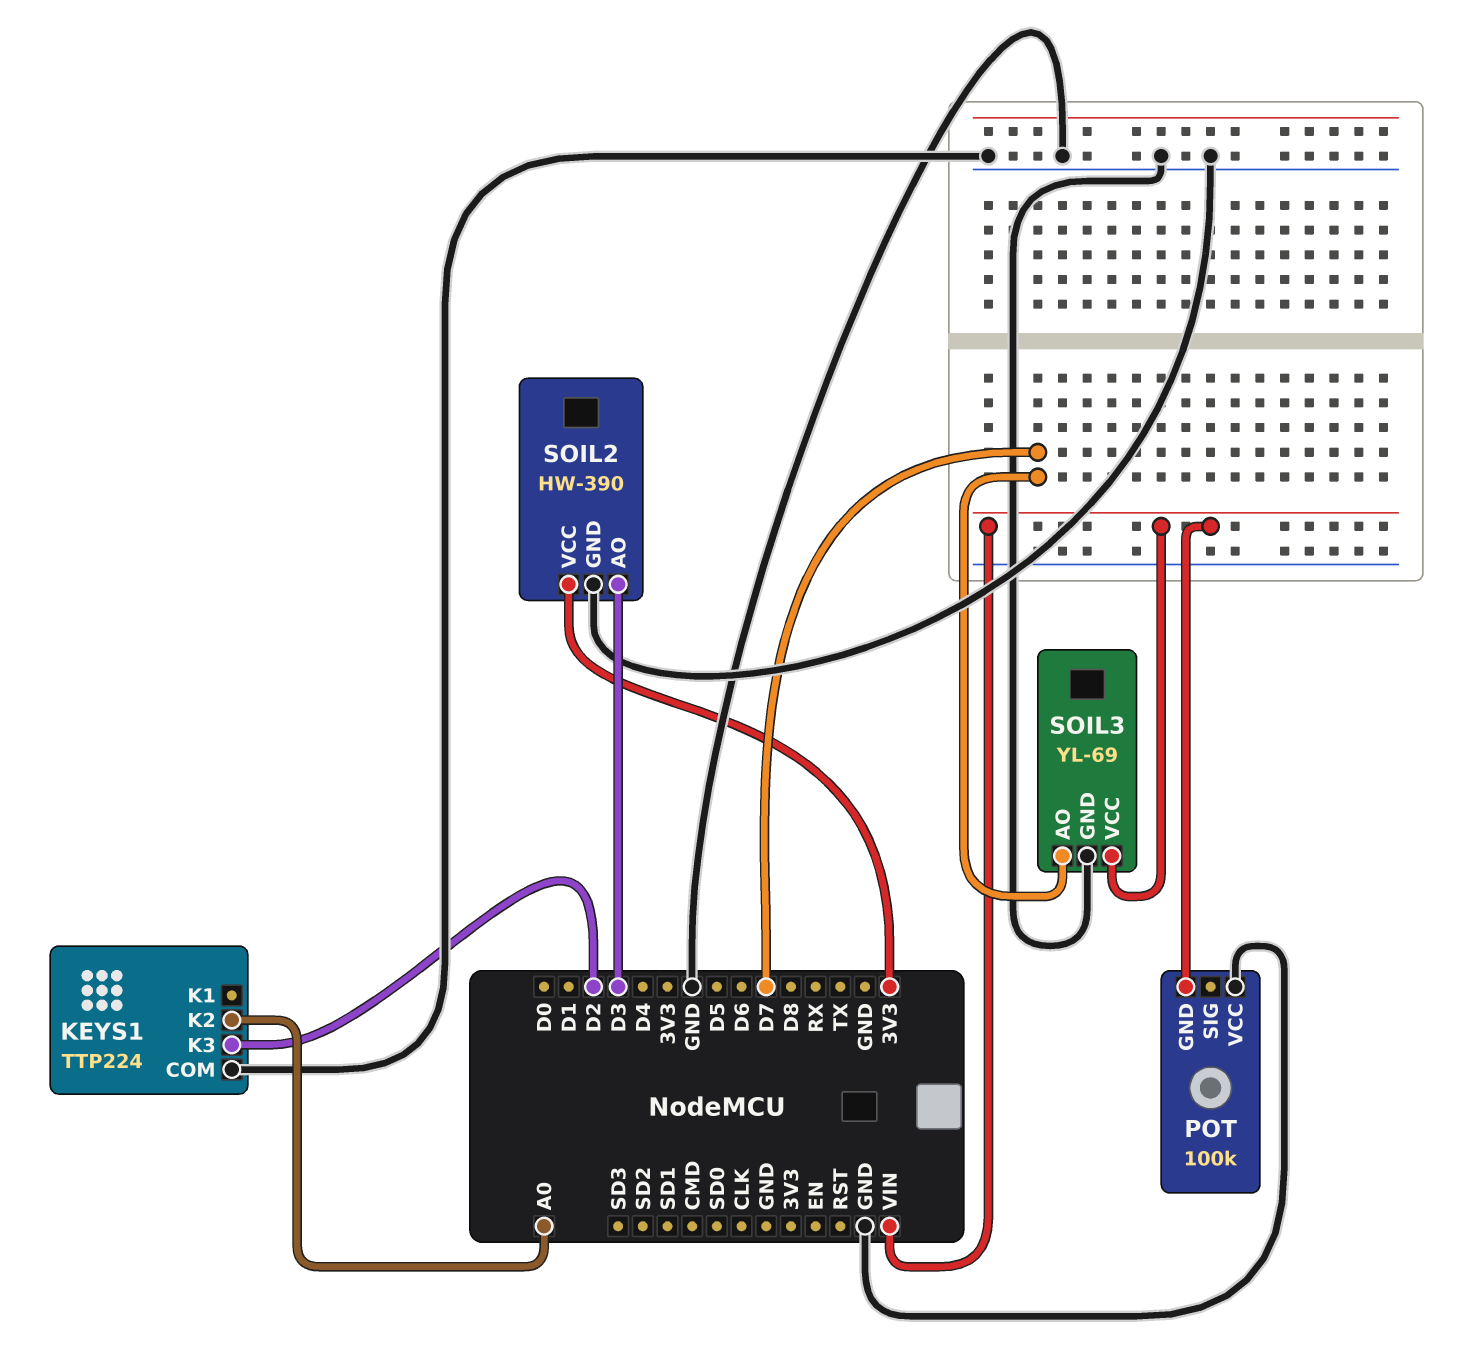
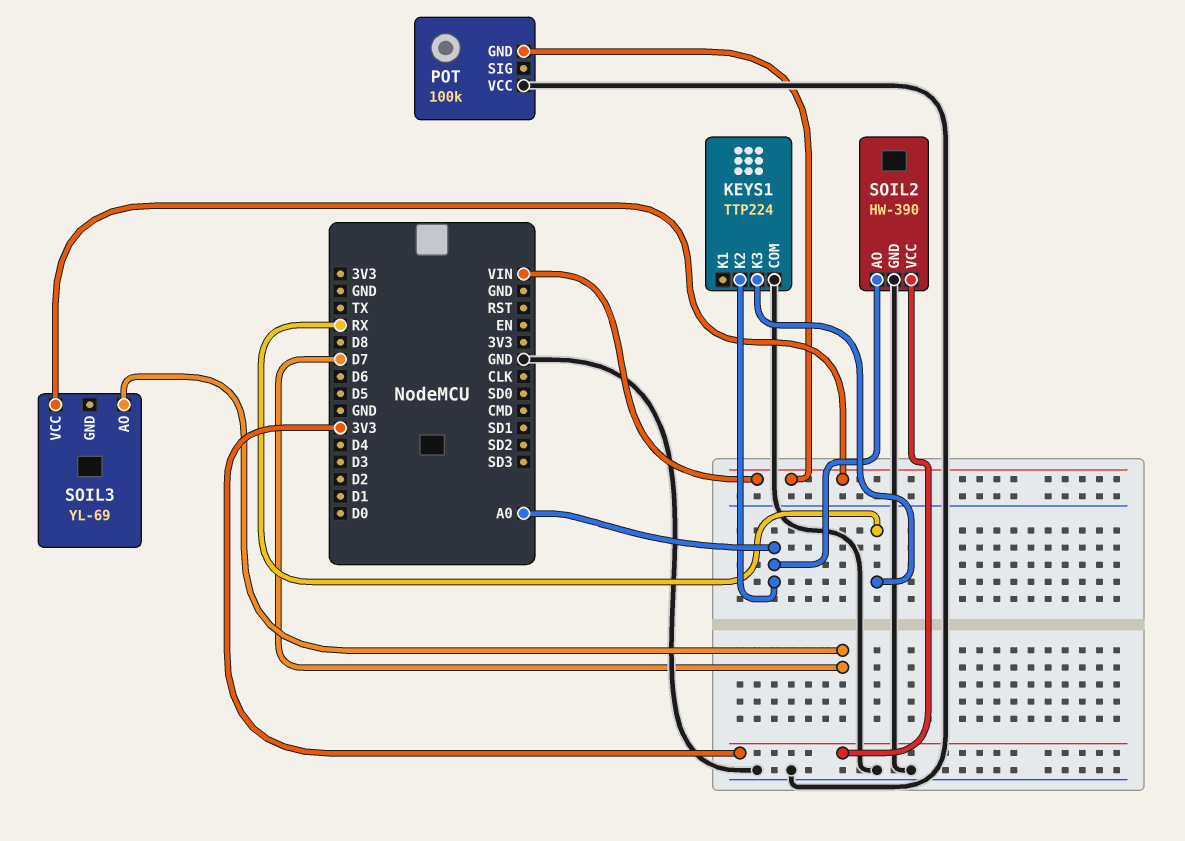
KEYS1 pin K3: D2 -> RX
SOIL2 pin AO: D3 -> A0
SOIL3 pin GND: GND -> none

